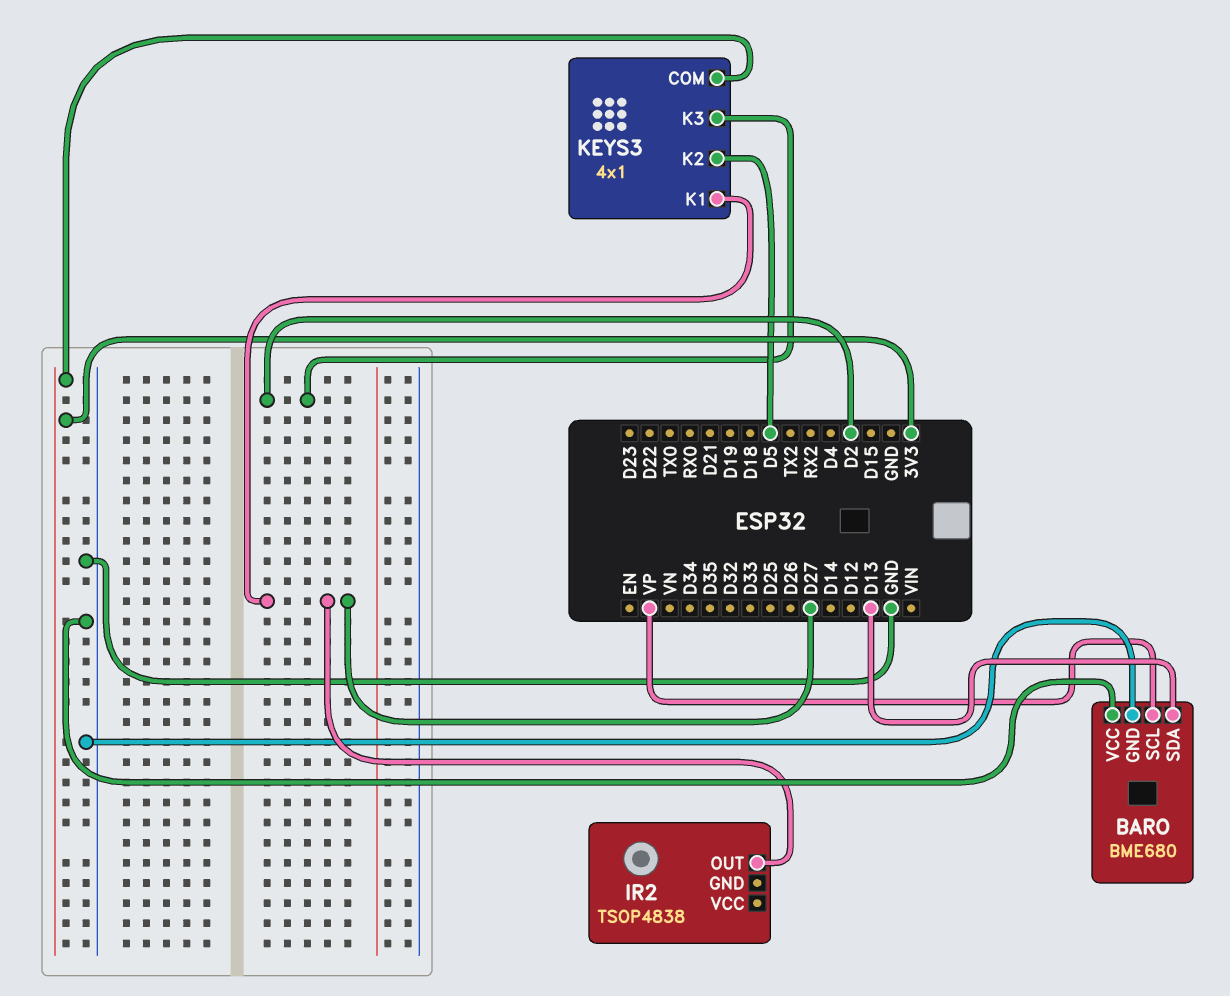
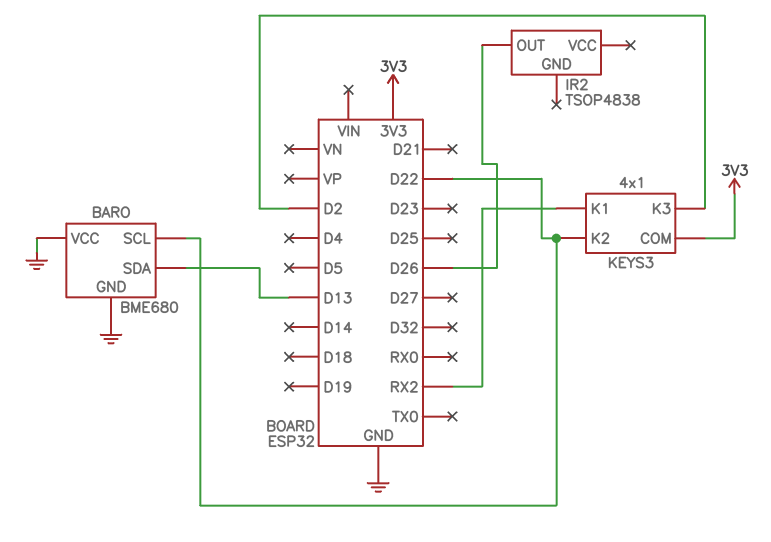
BARO pin SCL: VP -> D22
IR2 pin OUT: D27 -> D26
KEYS3 pin K1: D27 -> RX2
KEYS3 pin K2: D5 -> D22

